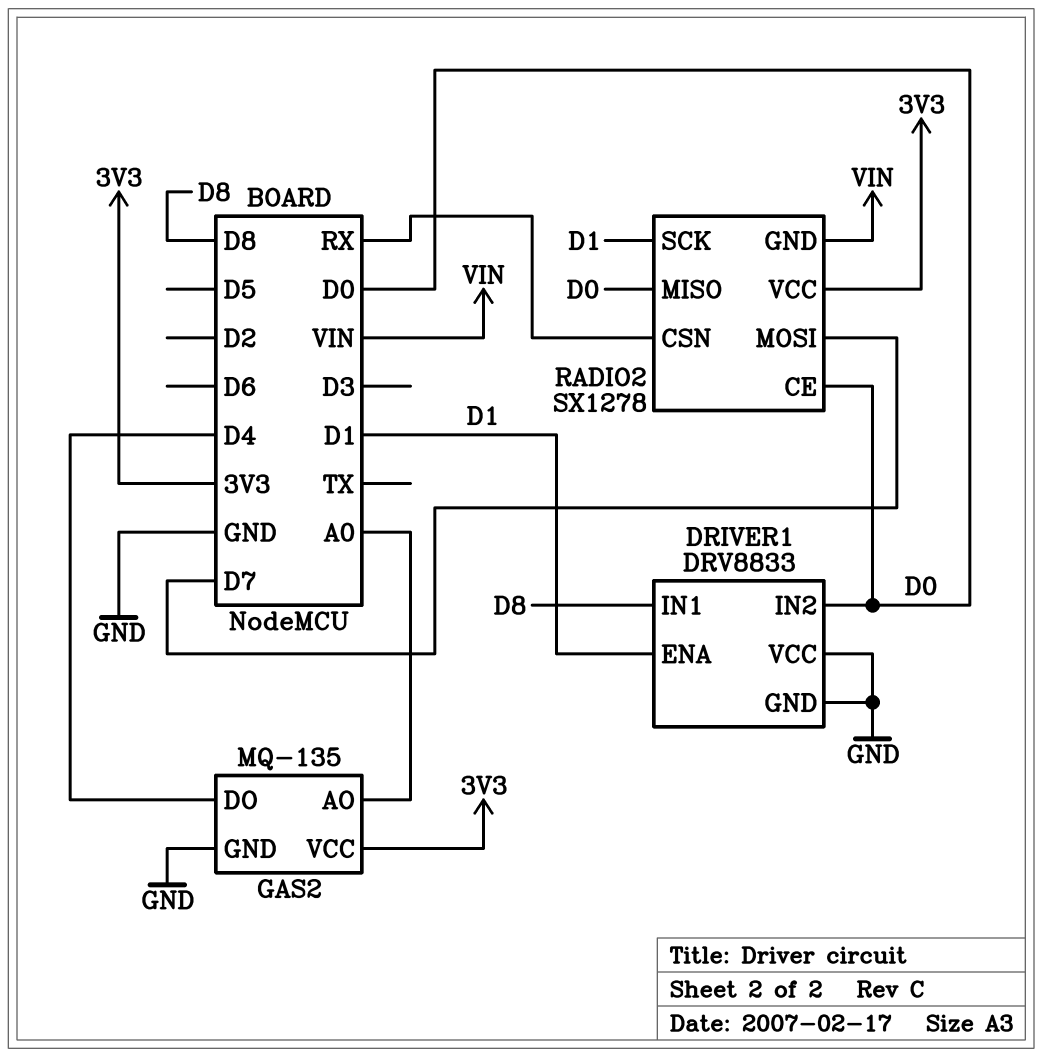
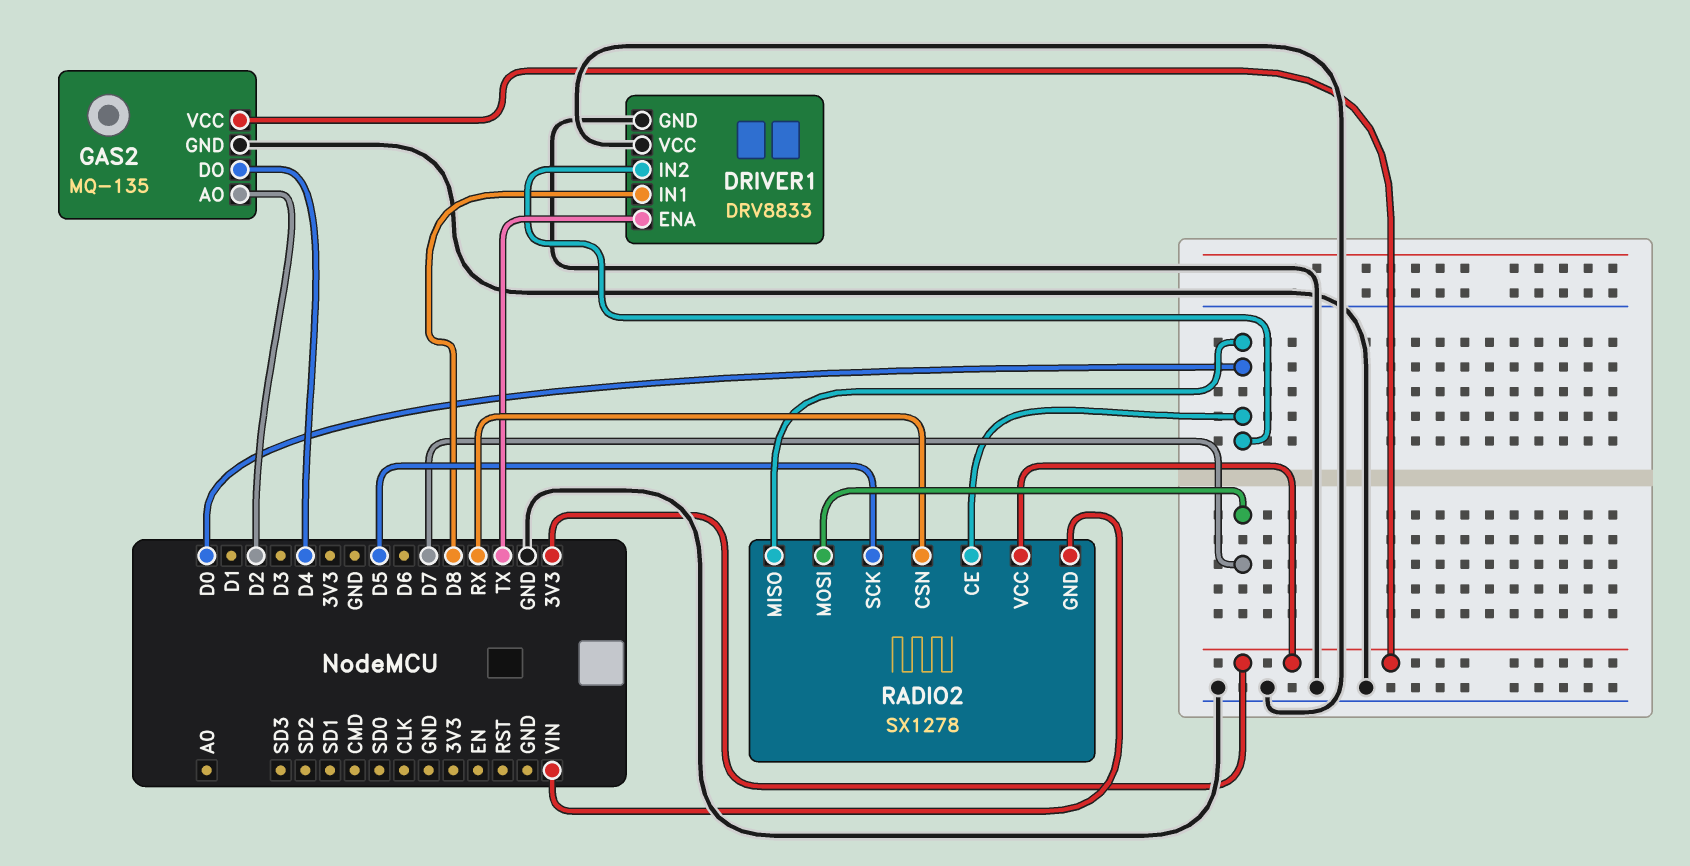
DRIVER1 pin ENA: D1 -> TX
GAS2 pin AO: A0 -> D2
RADIO2 pin SCK: D1 -> D5

